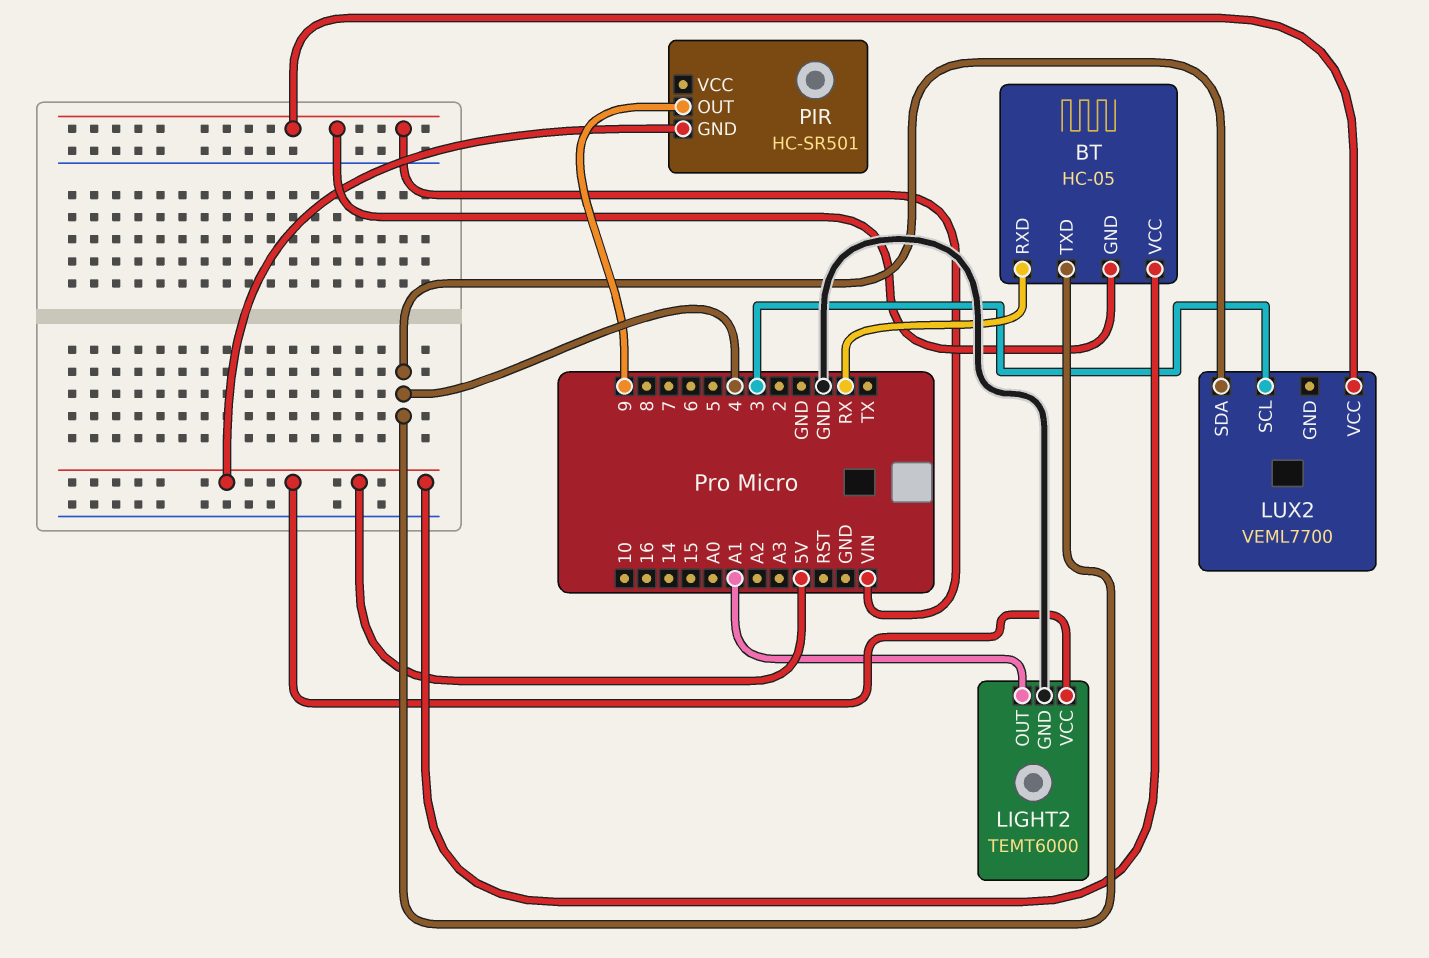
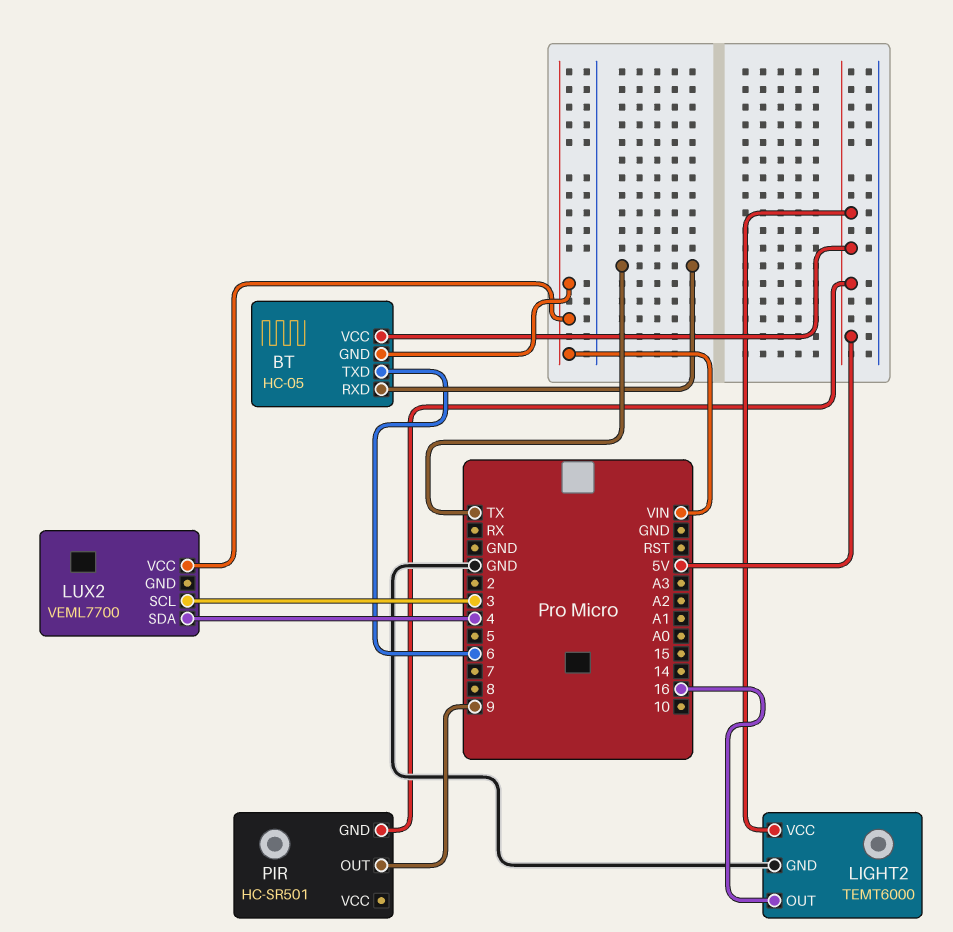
BT pin RXD: RX -> TX
BT pin TXD: 4 -> 6
LIGHT2 pin OUT: A1 -> 16

